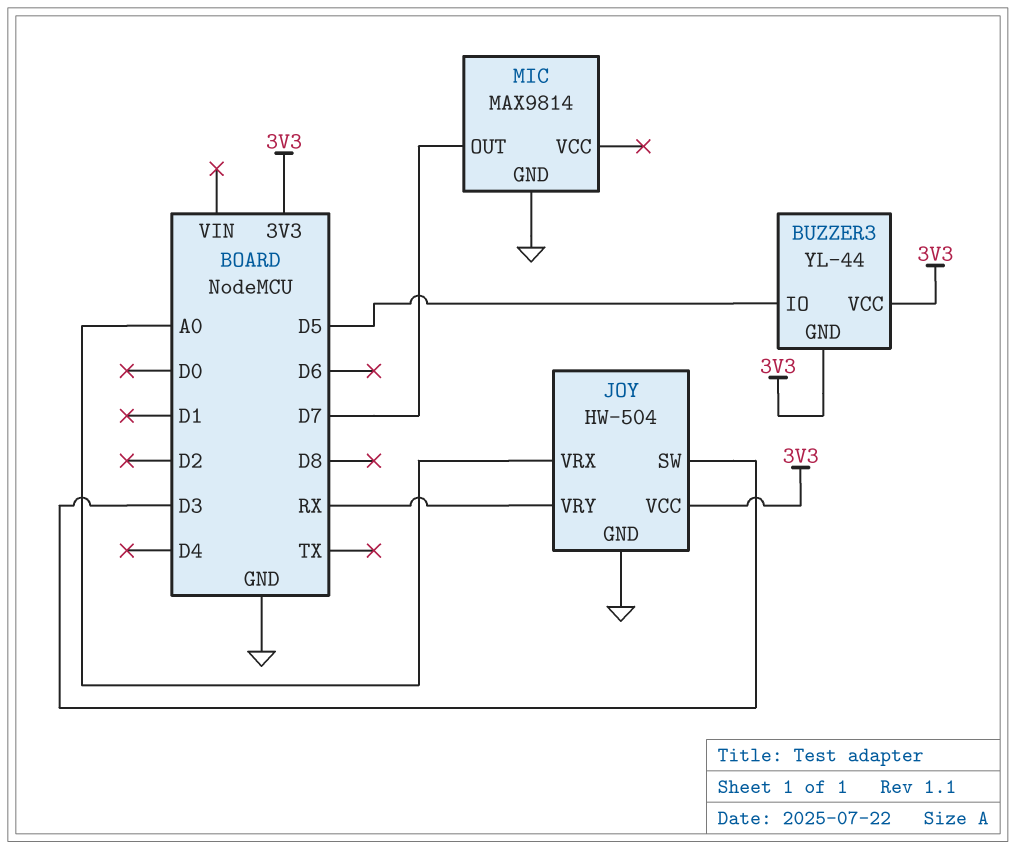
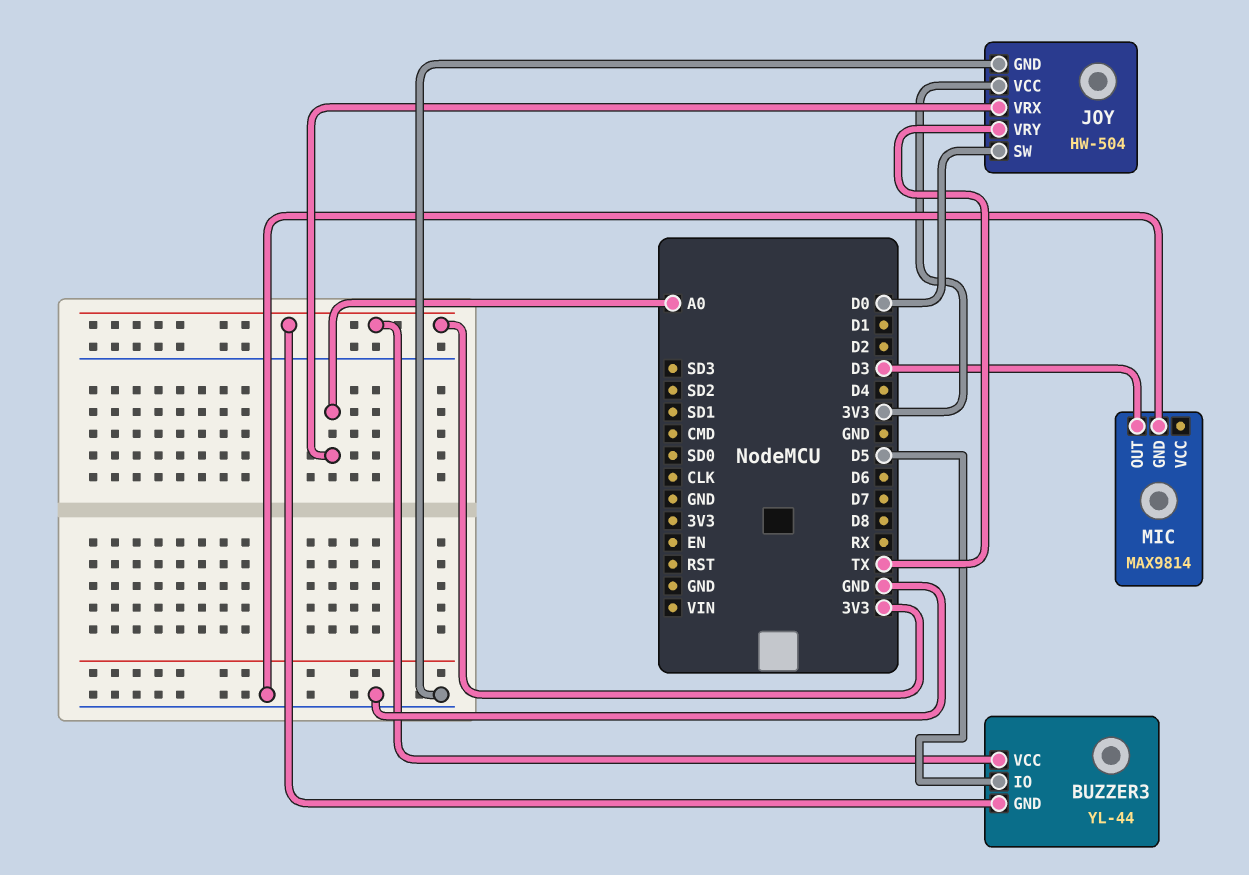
JOY pin SW: D3 -> D0
JOY pin VRY: RX -> TX
MIC pin OUT: D7 -> D3

